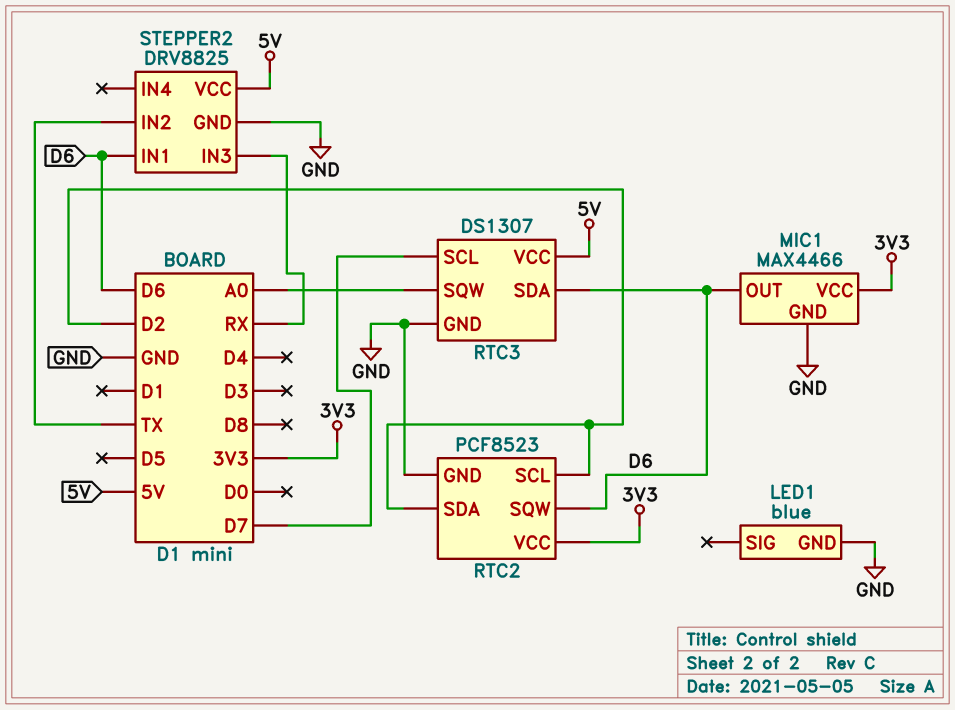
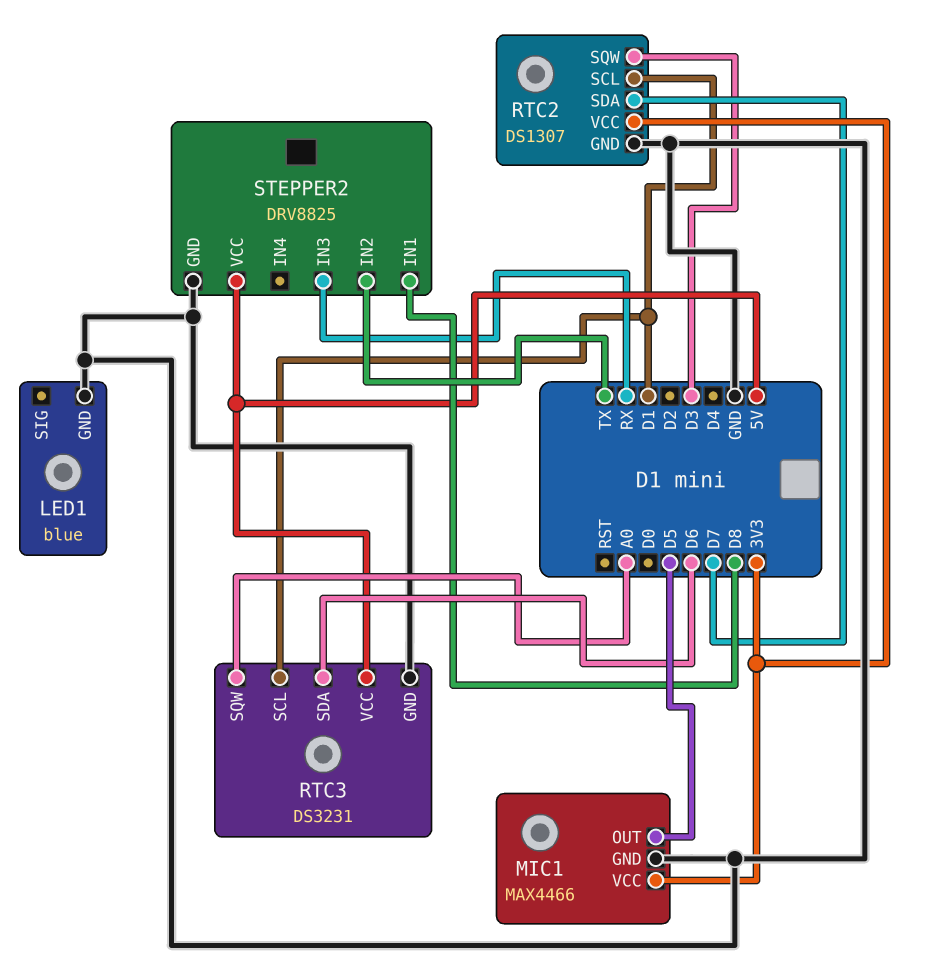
MIC1 pin OUT: D6 -> D5
RTC2: PCF8523 -> DS1307
RTC2 pin SCL: D2 -> D1
RTC2 pin SDA: D2 -> D7
RTC2 pin SQW: D6 -> D3
RTC3: DS1307 -> DS3231
RTC3 pin SCL: D7 -> D1
STEPPER2 pin IN1: D6 -> D8

